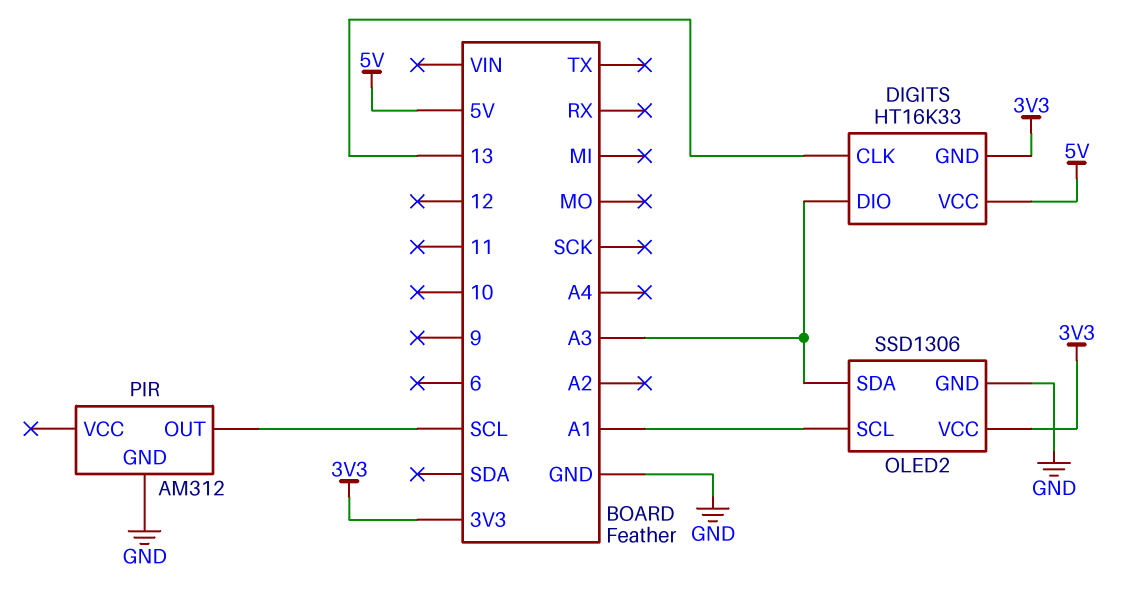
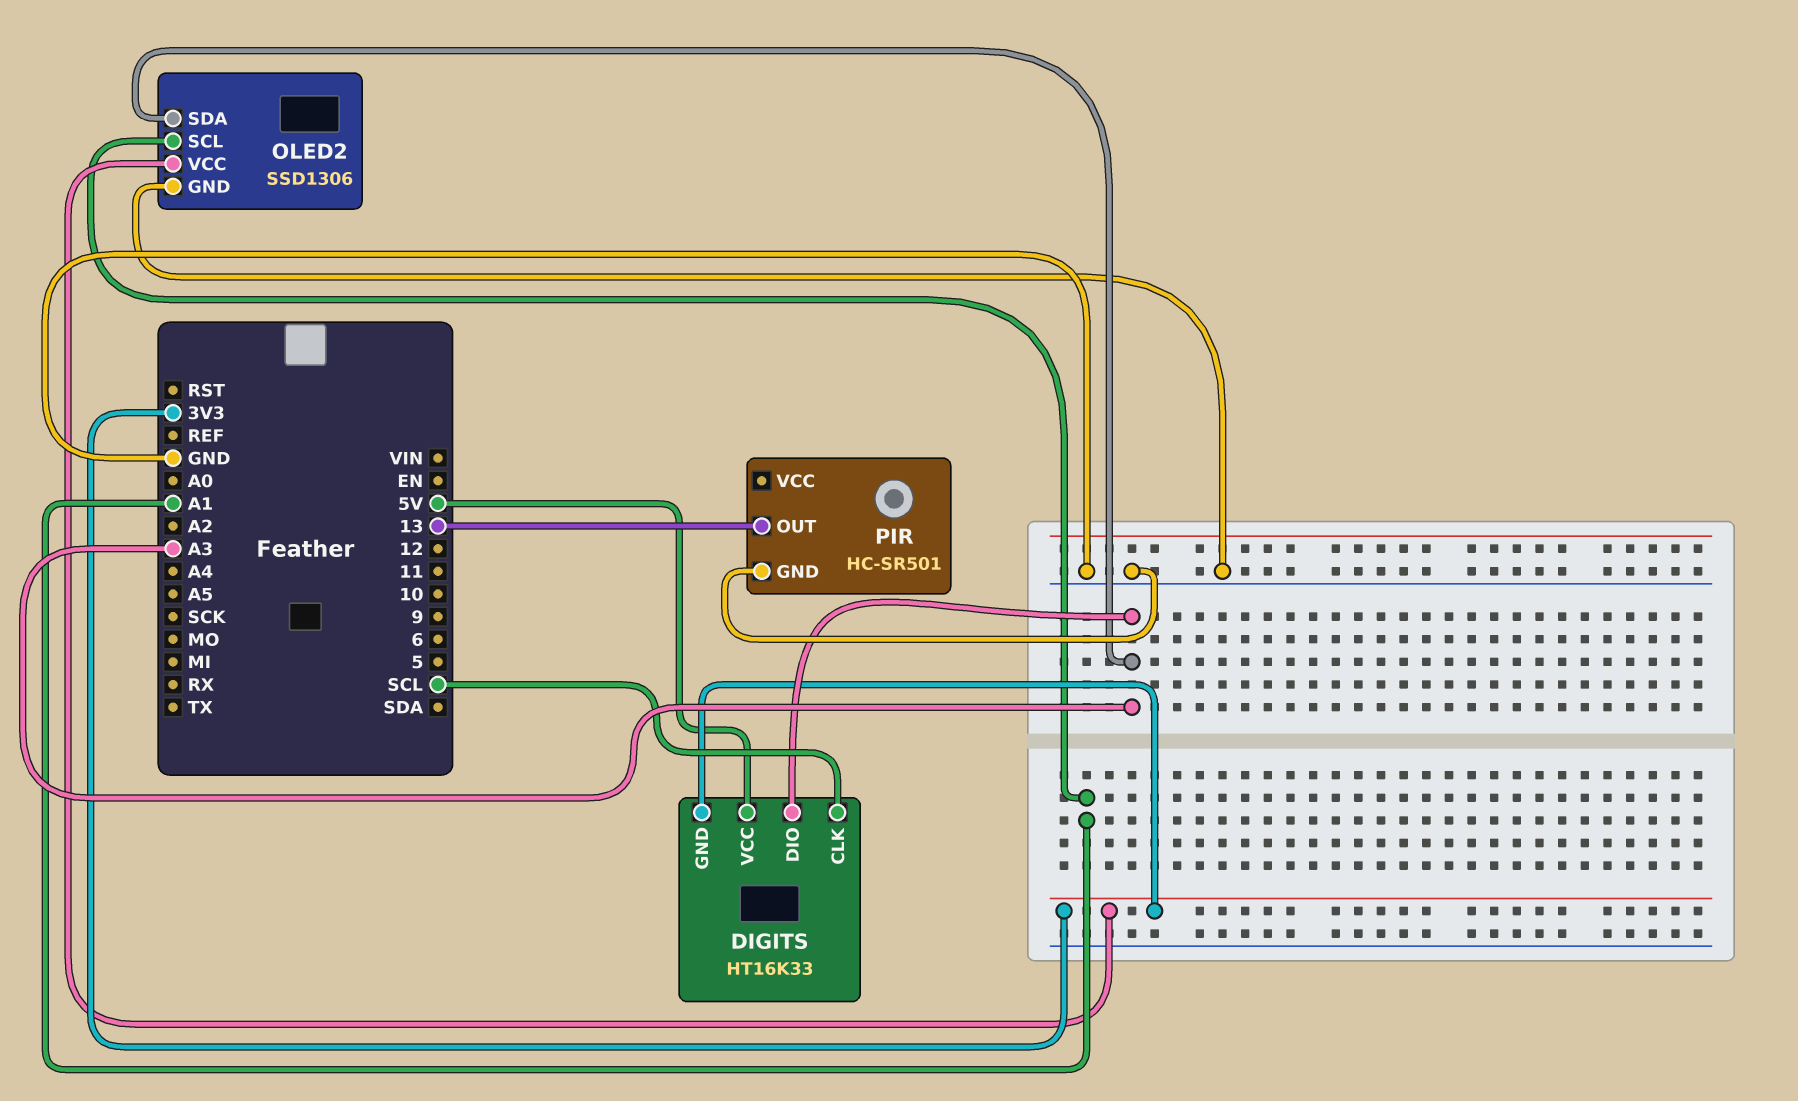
DIGITS pin CLK: 13 -> SCL
PIR: AM312 -> HC-SR501
PIR pin OUT: SCL -> 13

